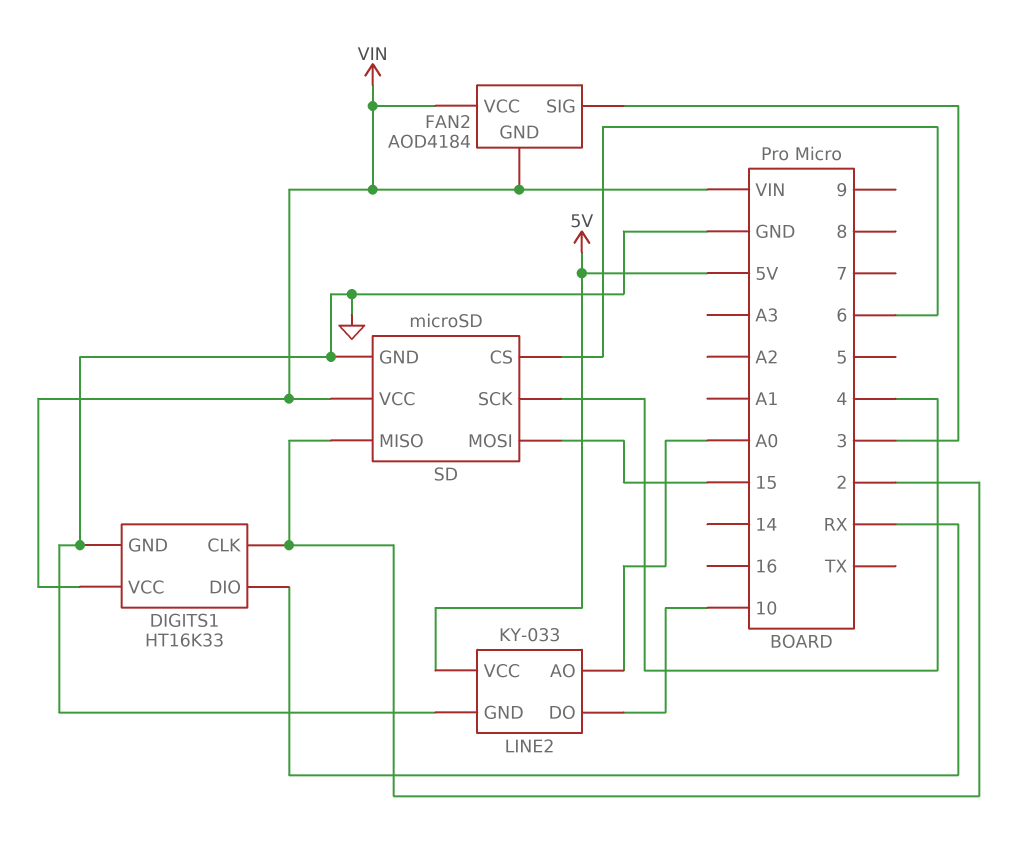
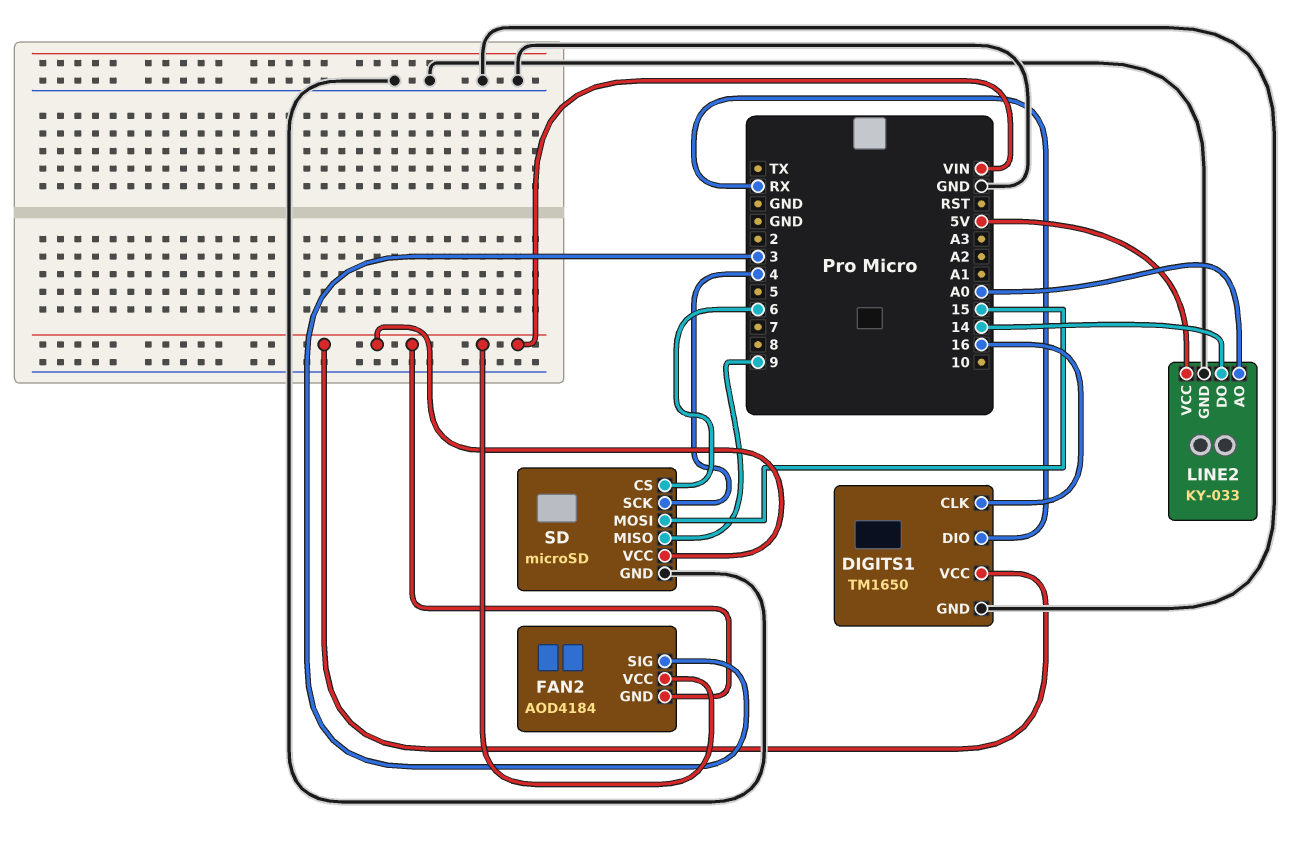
DIGITS1: HT16K33 -> TM1650
DIGITS1 pin CLK: 2 -> 16
LINE2 pin DO: 10 -> 14
SD pin MISO: 2 -> 9

